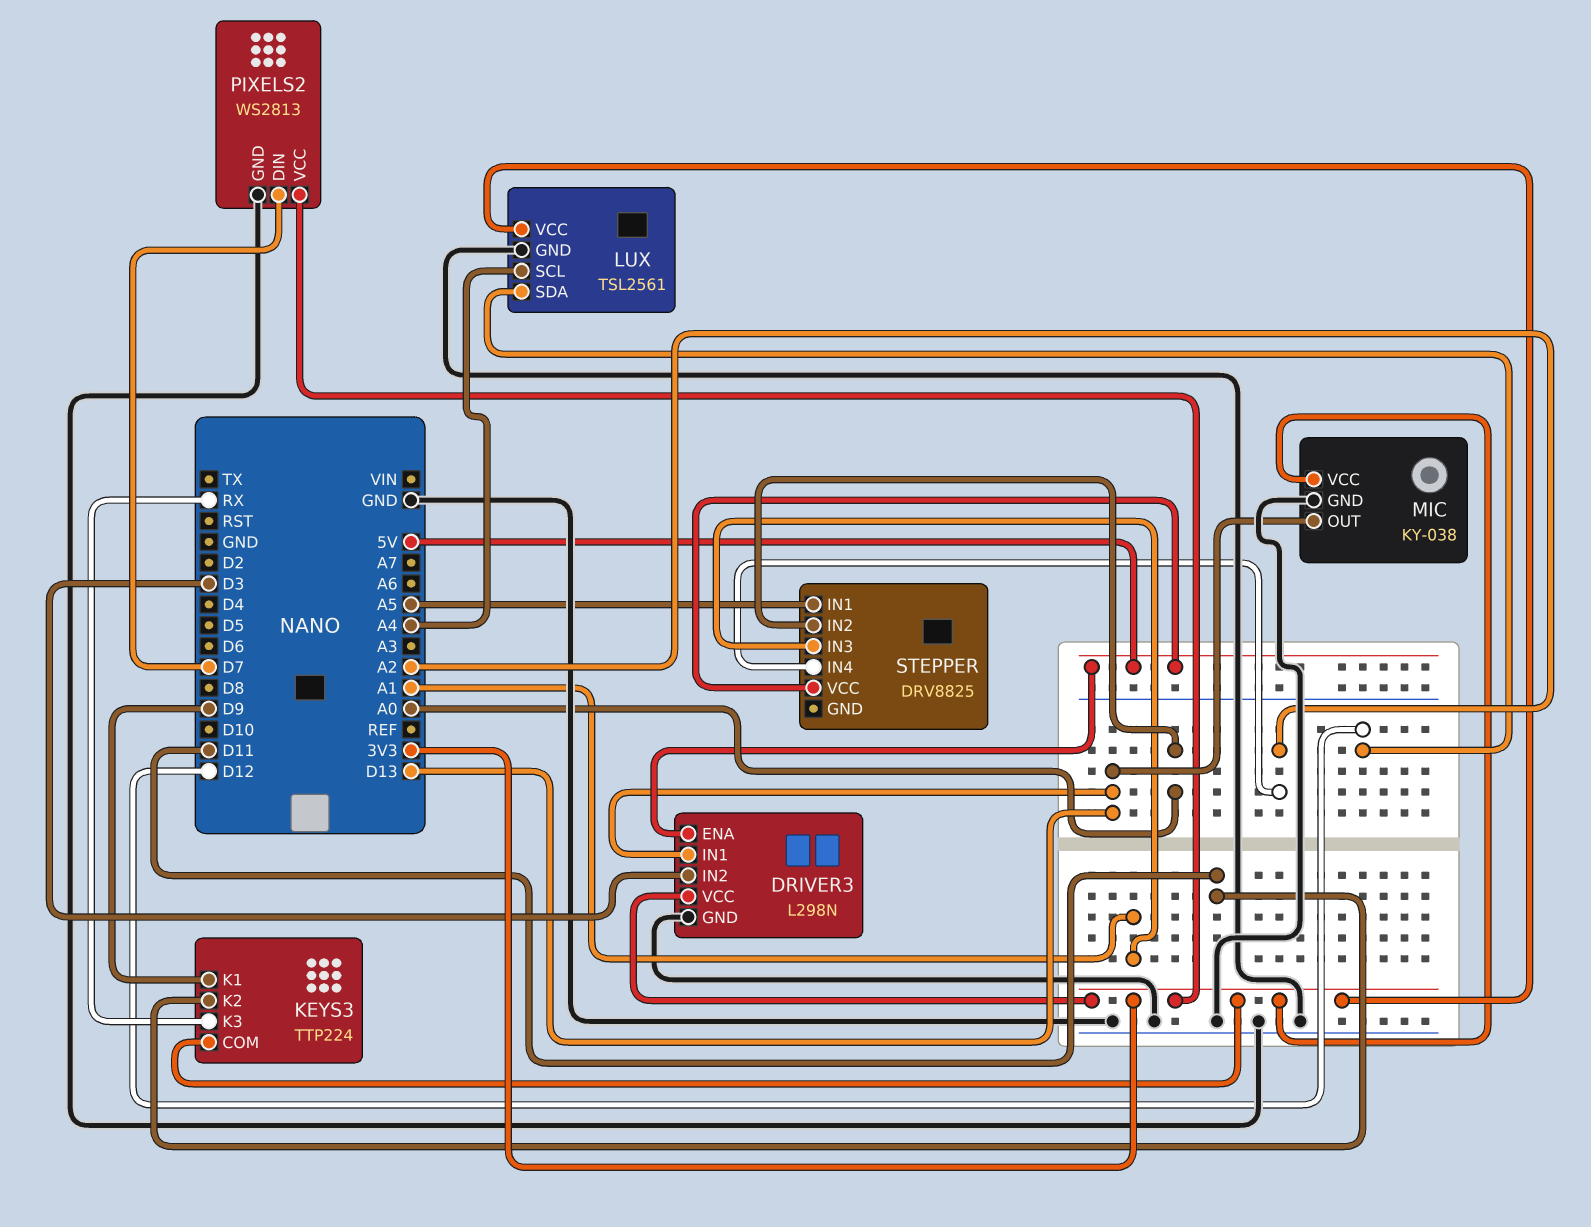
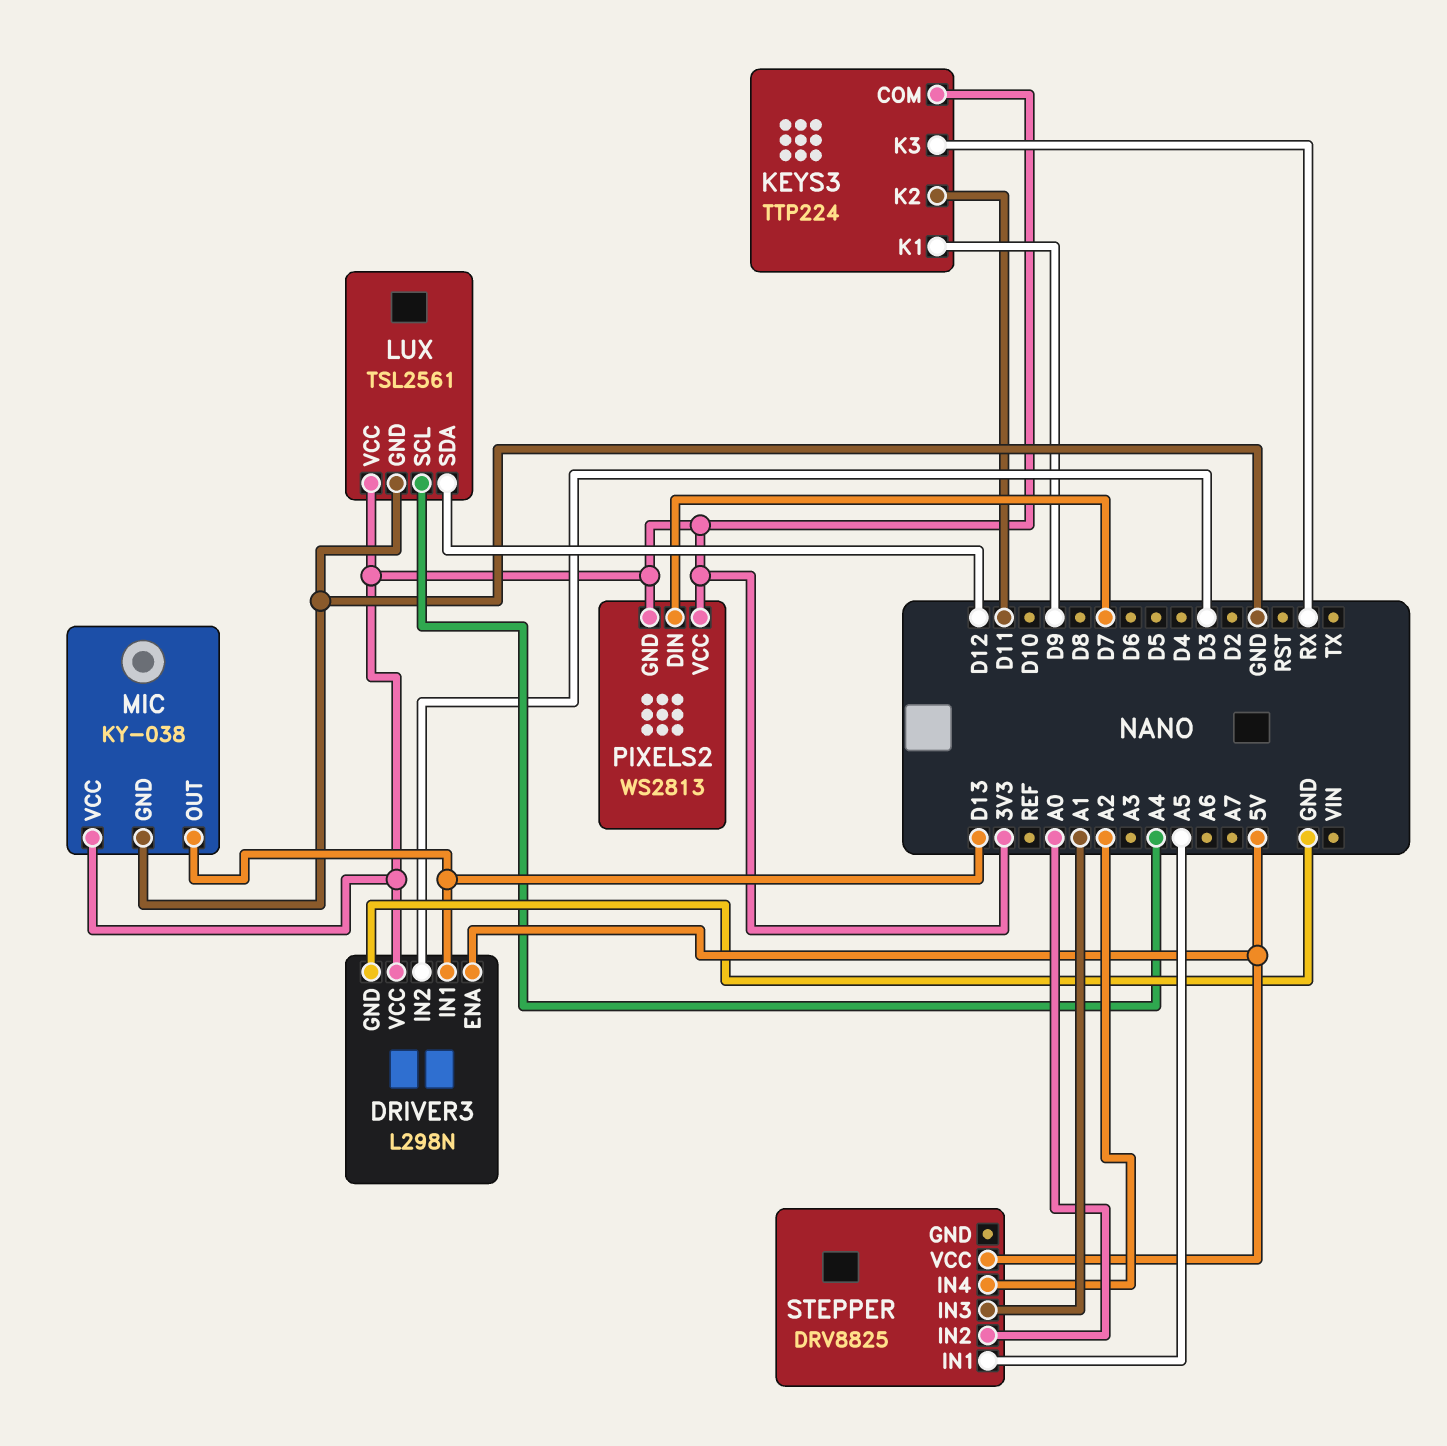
PIXELS2 pin GND: GND -> 3V3

